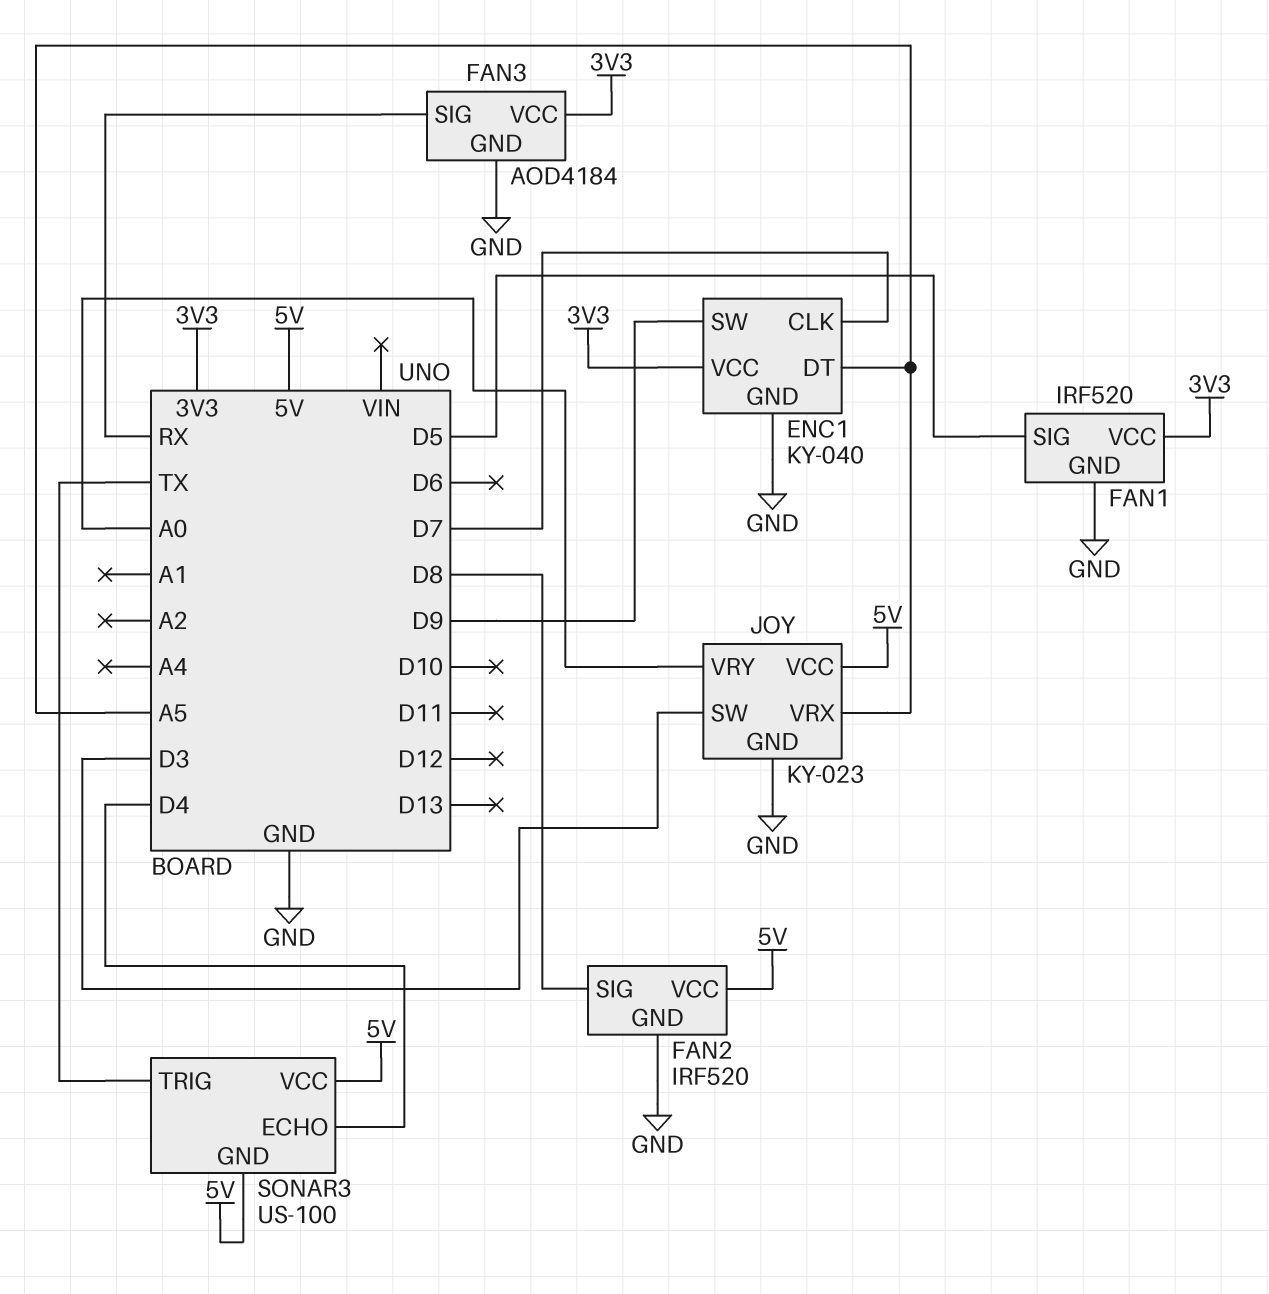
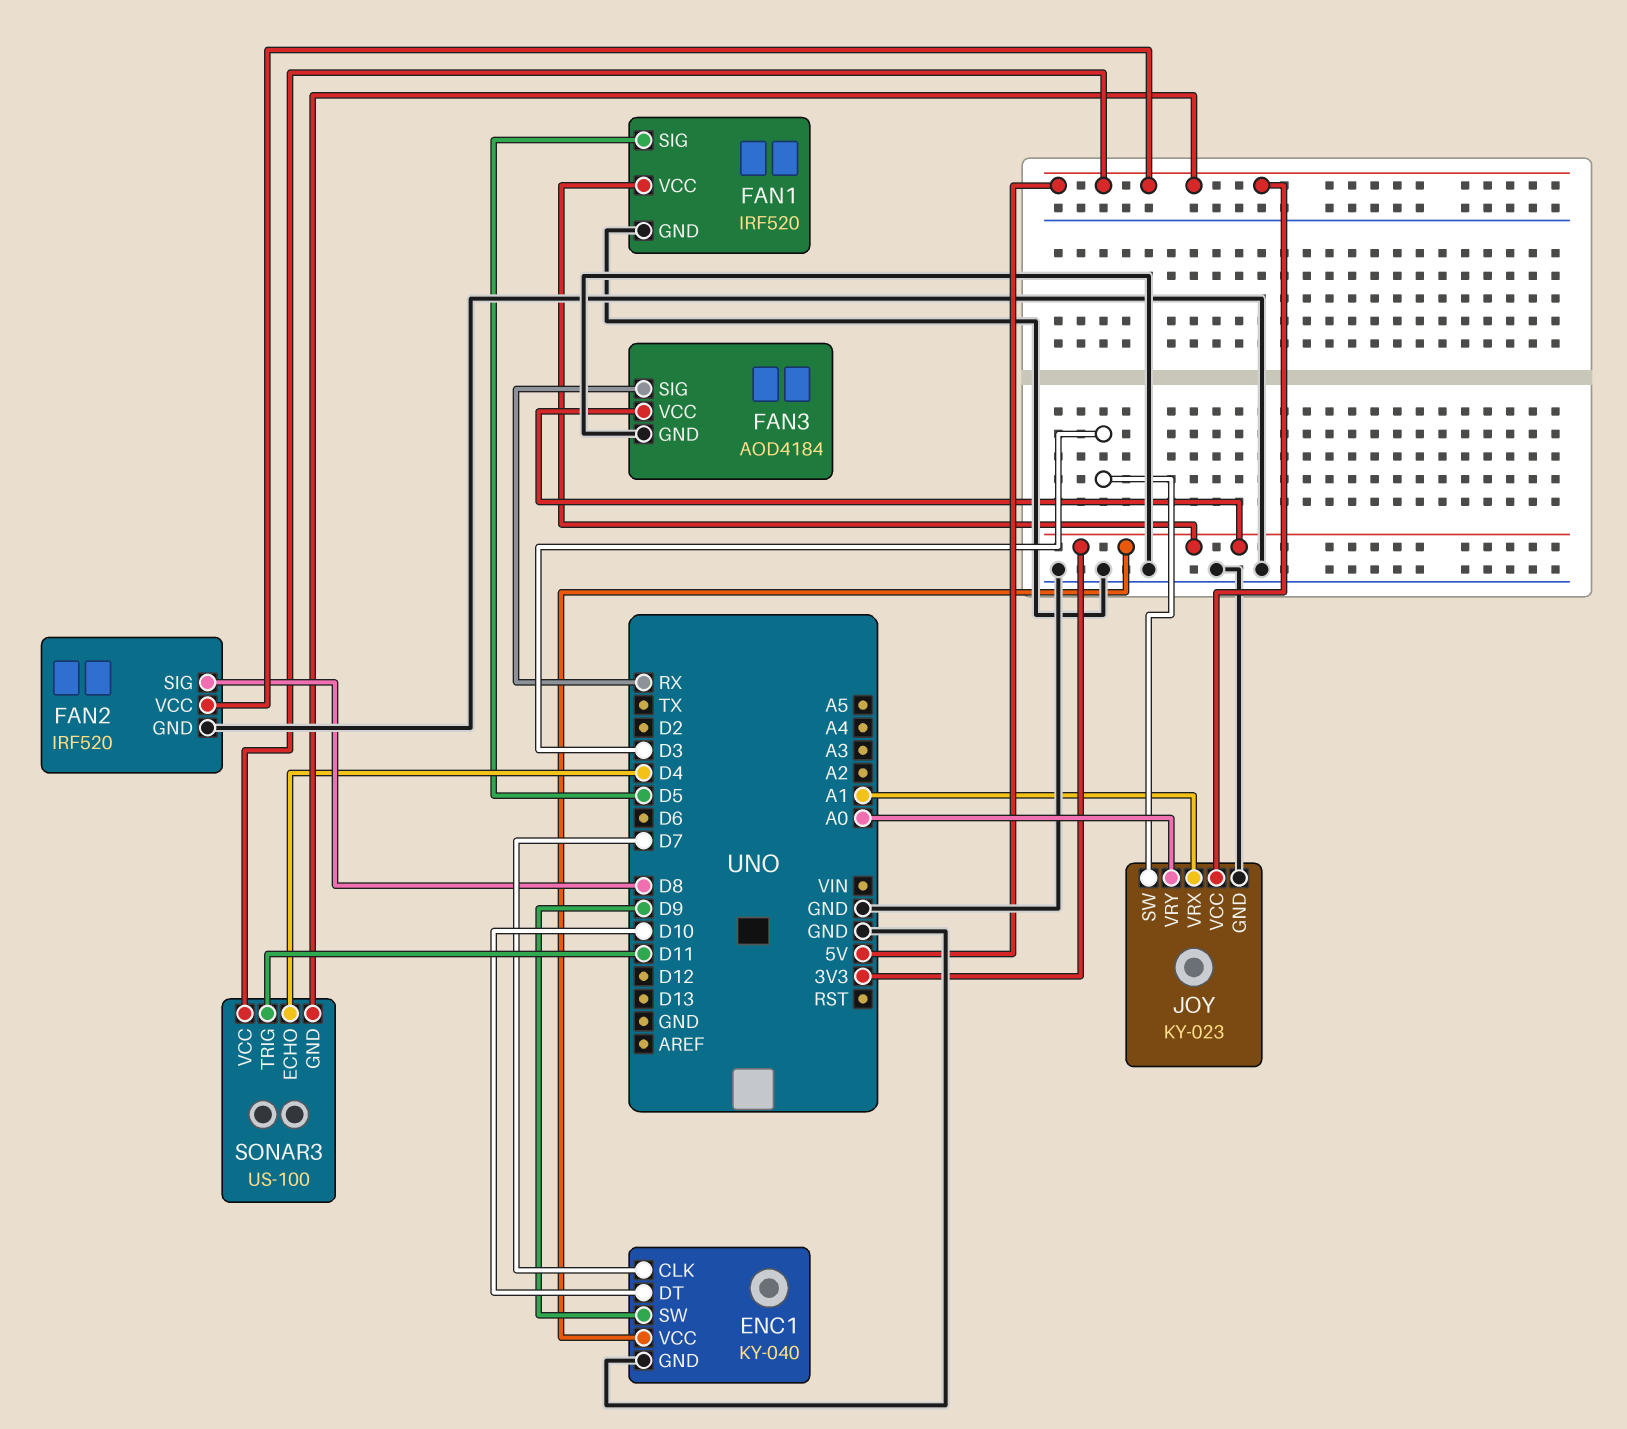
ENC1 pin DT: A5 -> D10
JOY pin VRX: A5 -> A1
SONAR3 pin TRIG: TX -> D11

